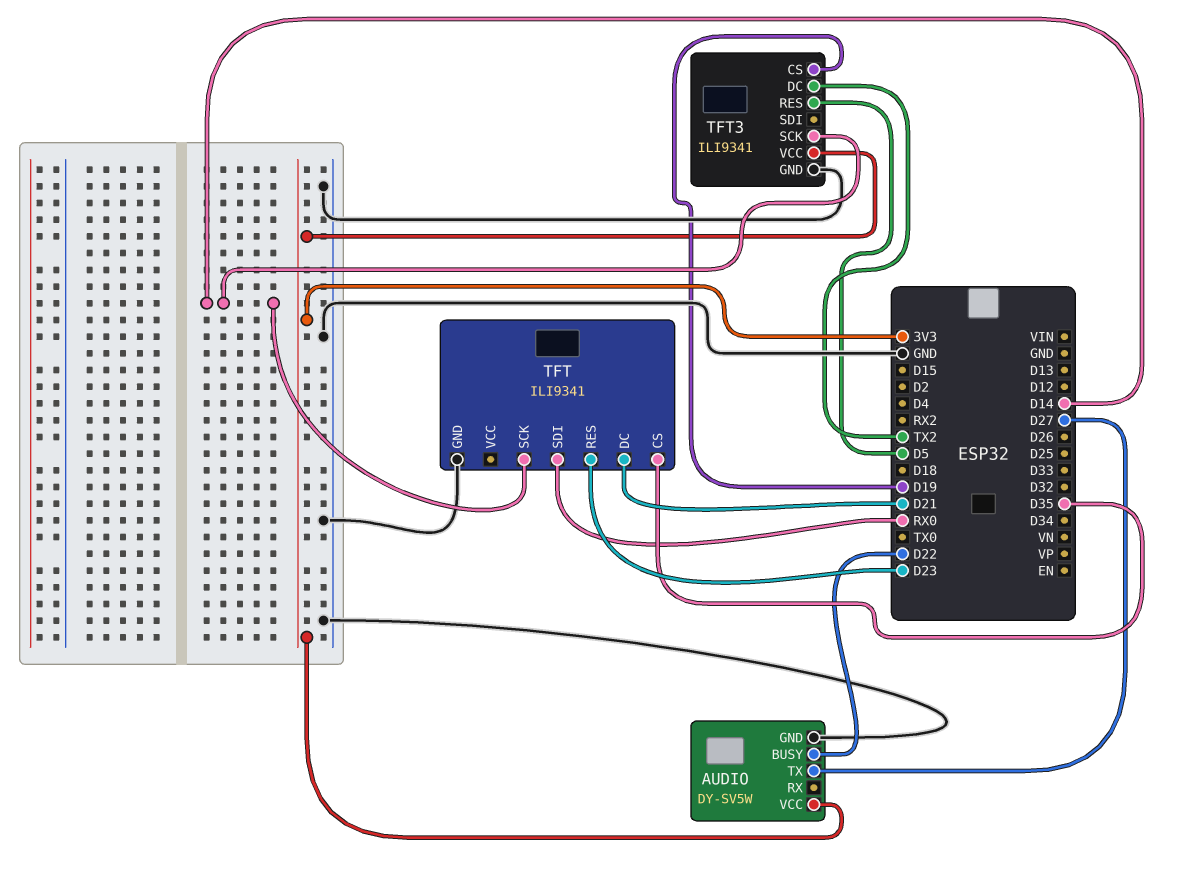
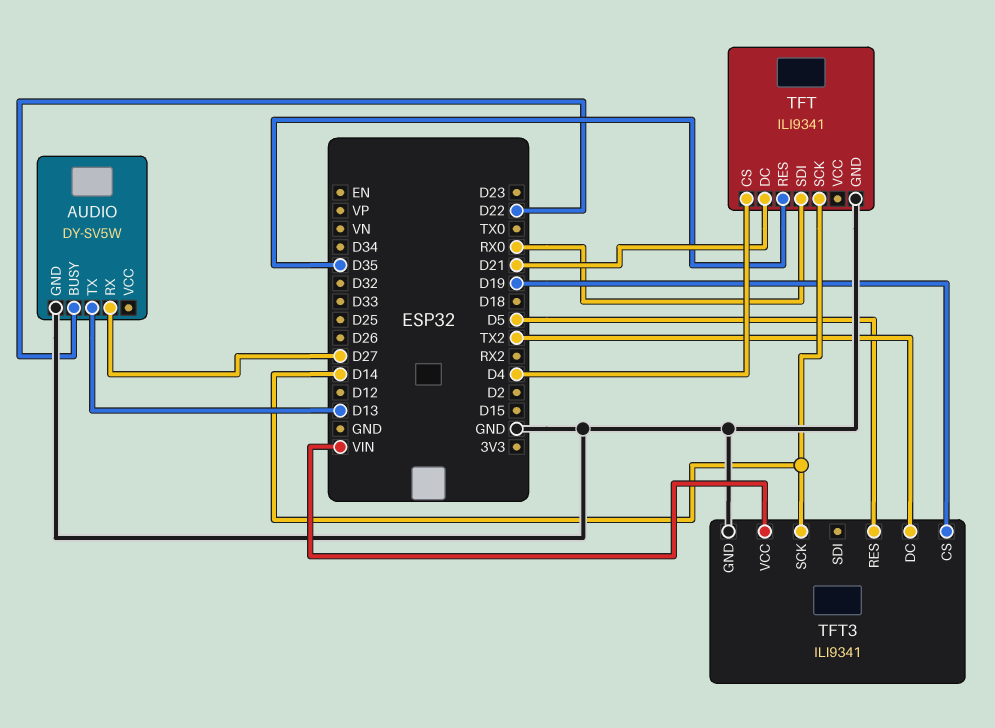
AUDIO pin RX: none -> D27
AUDIO pin TX: D27 -> D13
AUDIO pin VCC: 3V3 -> none
TFT pin CS: D35 -> D4
TFT pin RES: D23 -> D35
TFT3 pin VCC: 3V3 -> VIN

